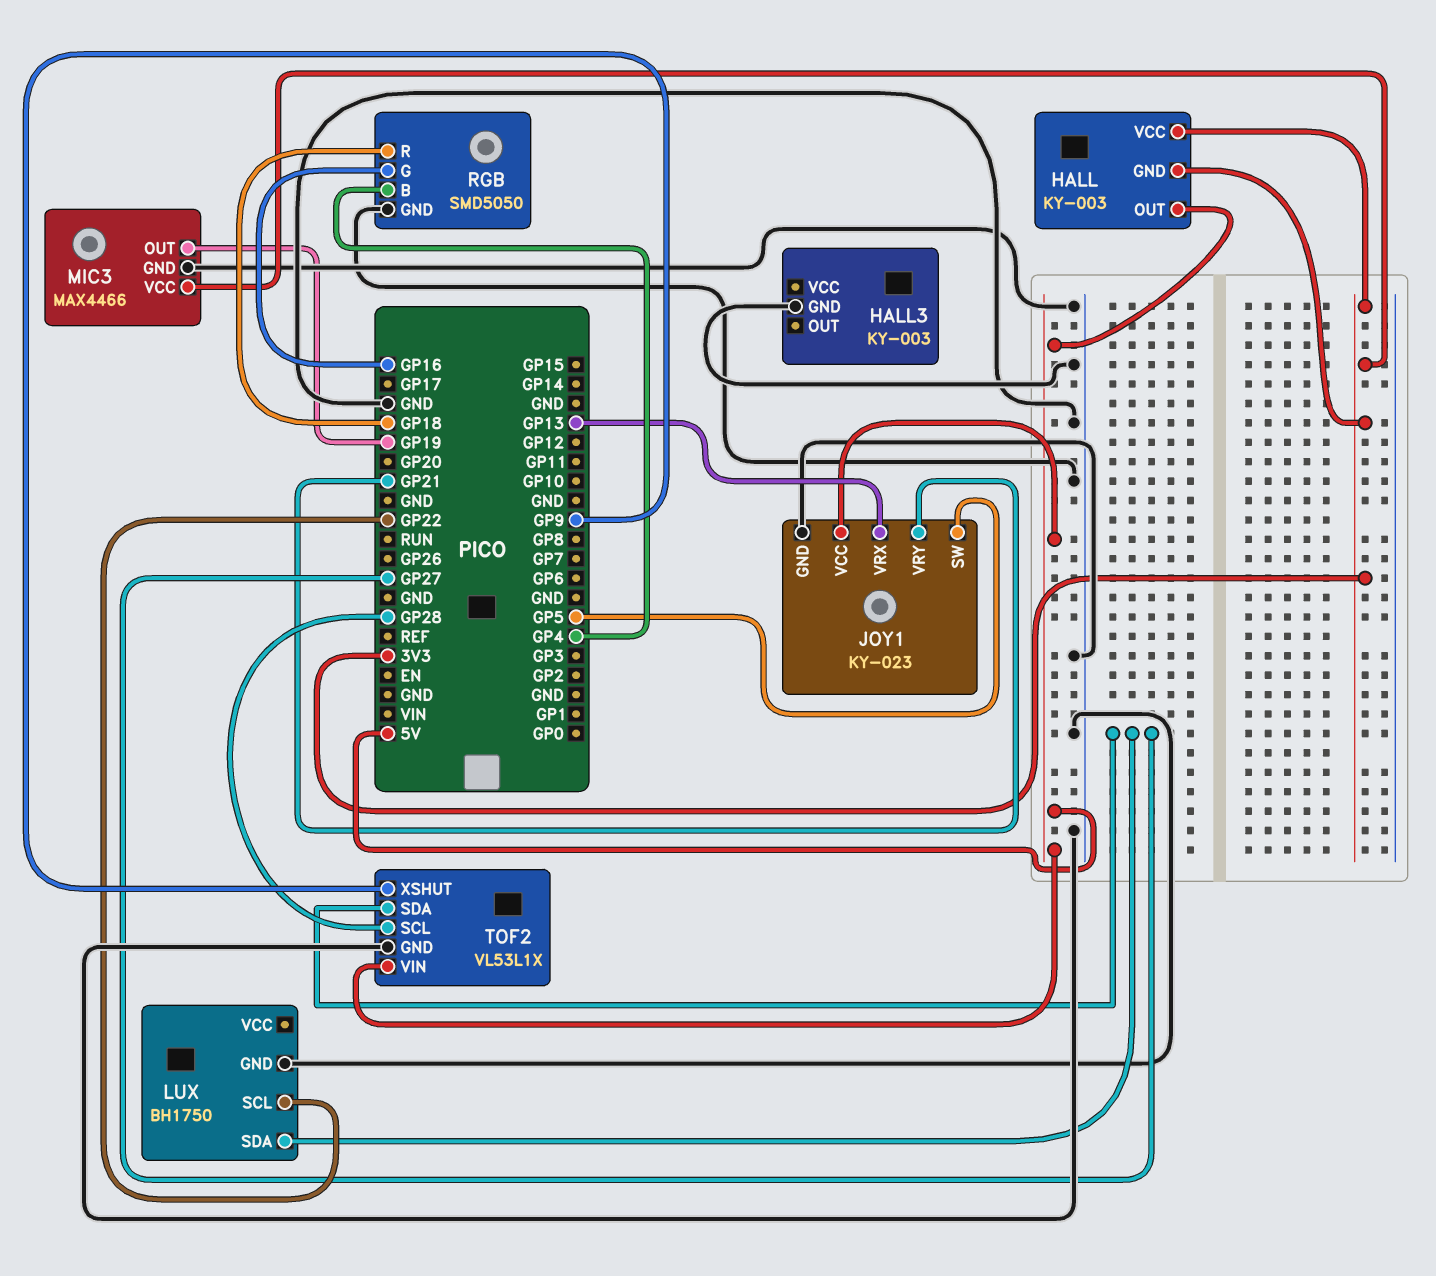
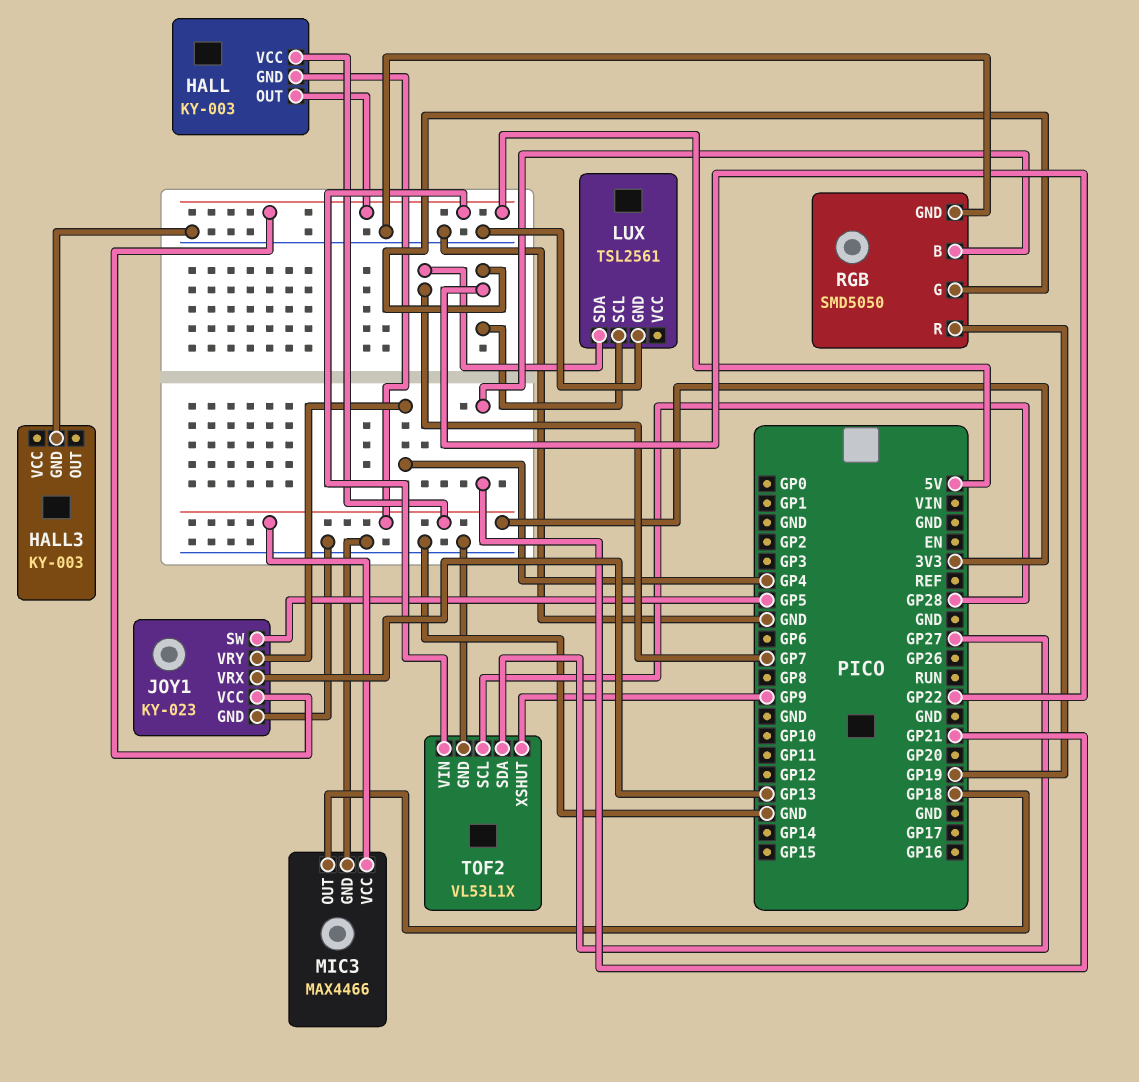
JOY1 pin VRY: GP21 -> GP4
LUX: BH1750 -> TSL2561
LUX pin SDA: GP27 -> GP7
MIC3 pin OUT: GP19 -> GP18
RGB pin B: GP4 -> GP21
RGB pin G: GP16 -> GP22
RGB pin R: GP18 -> GP19

